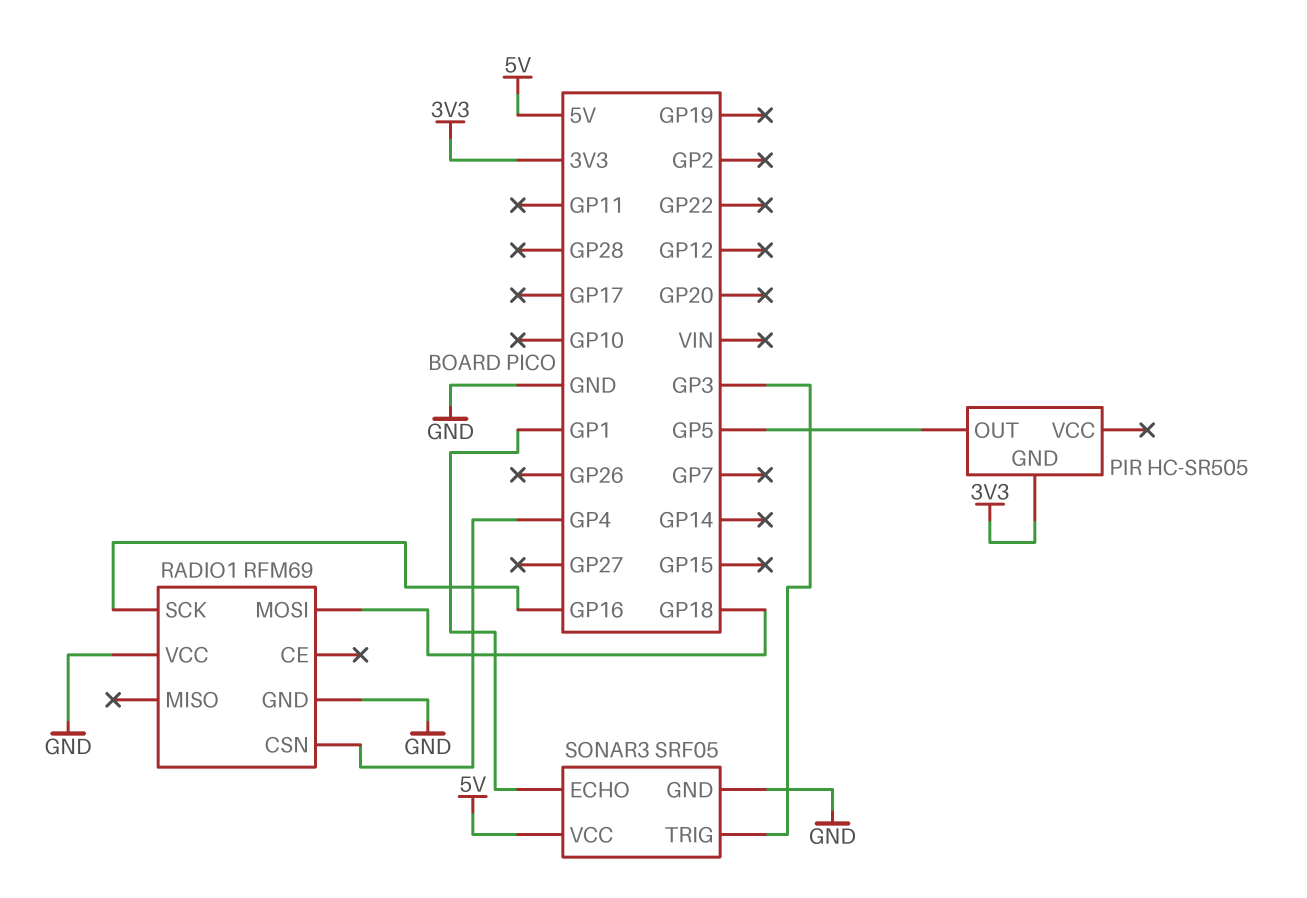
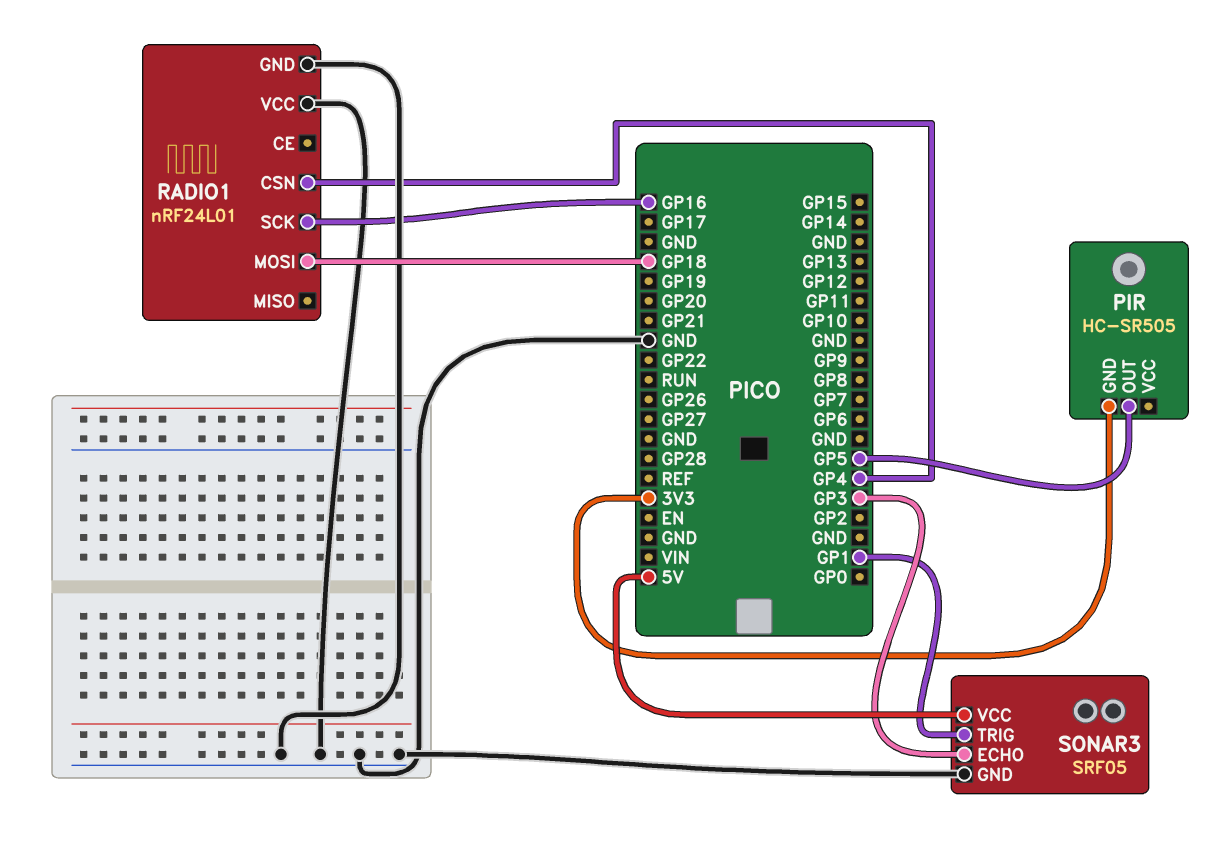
RADIO1: RFM69 -> nRF24L01
SONAR3 pin ECHO: GP1 -> GP3
SONAR3 pin TRIG: GP3 -> GP1

